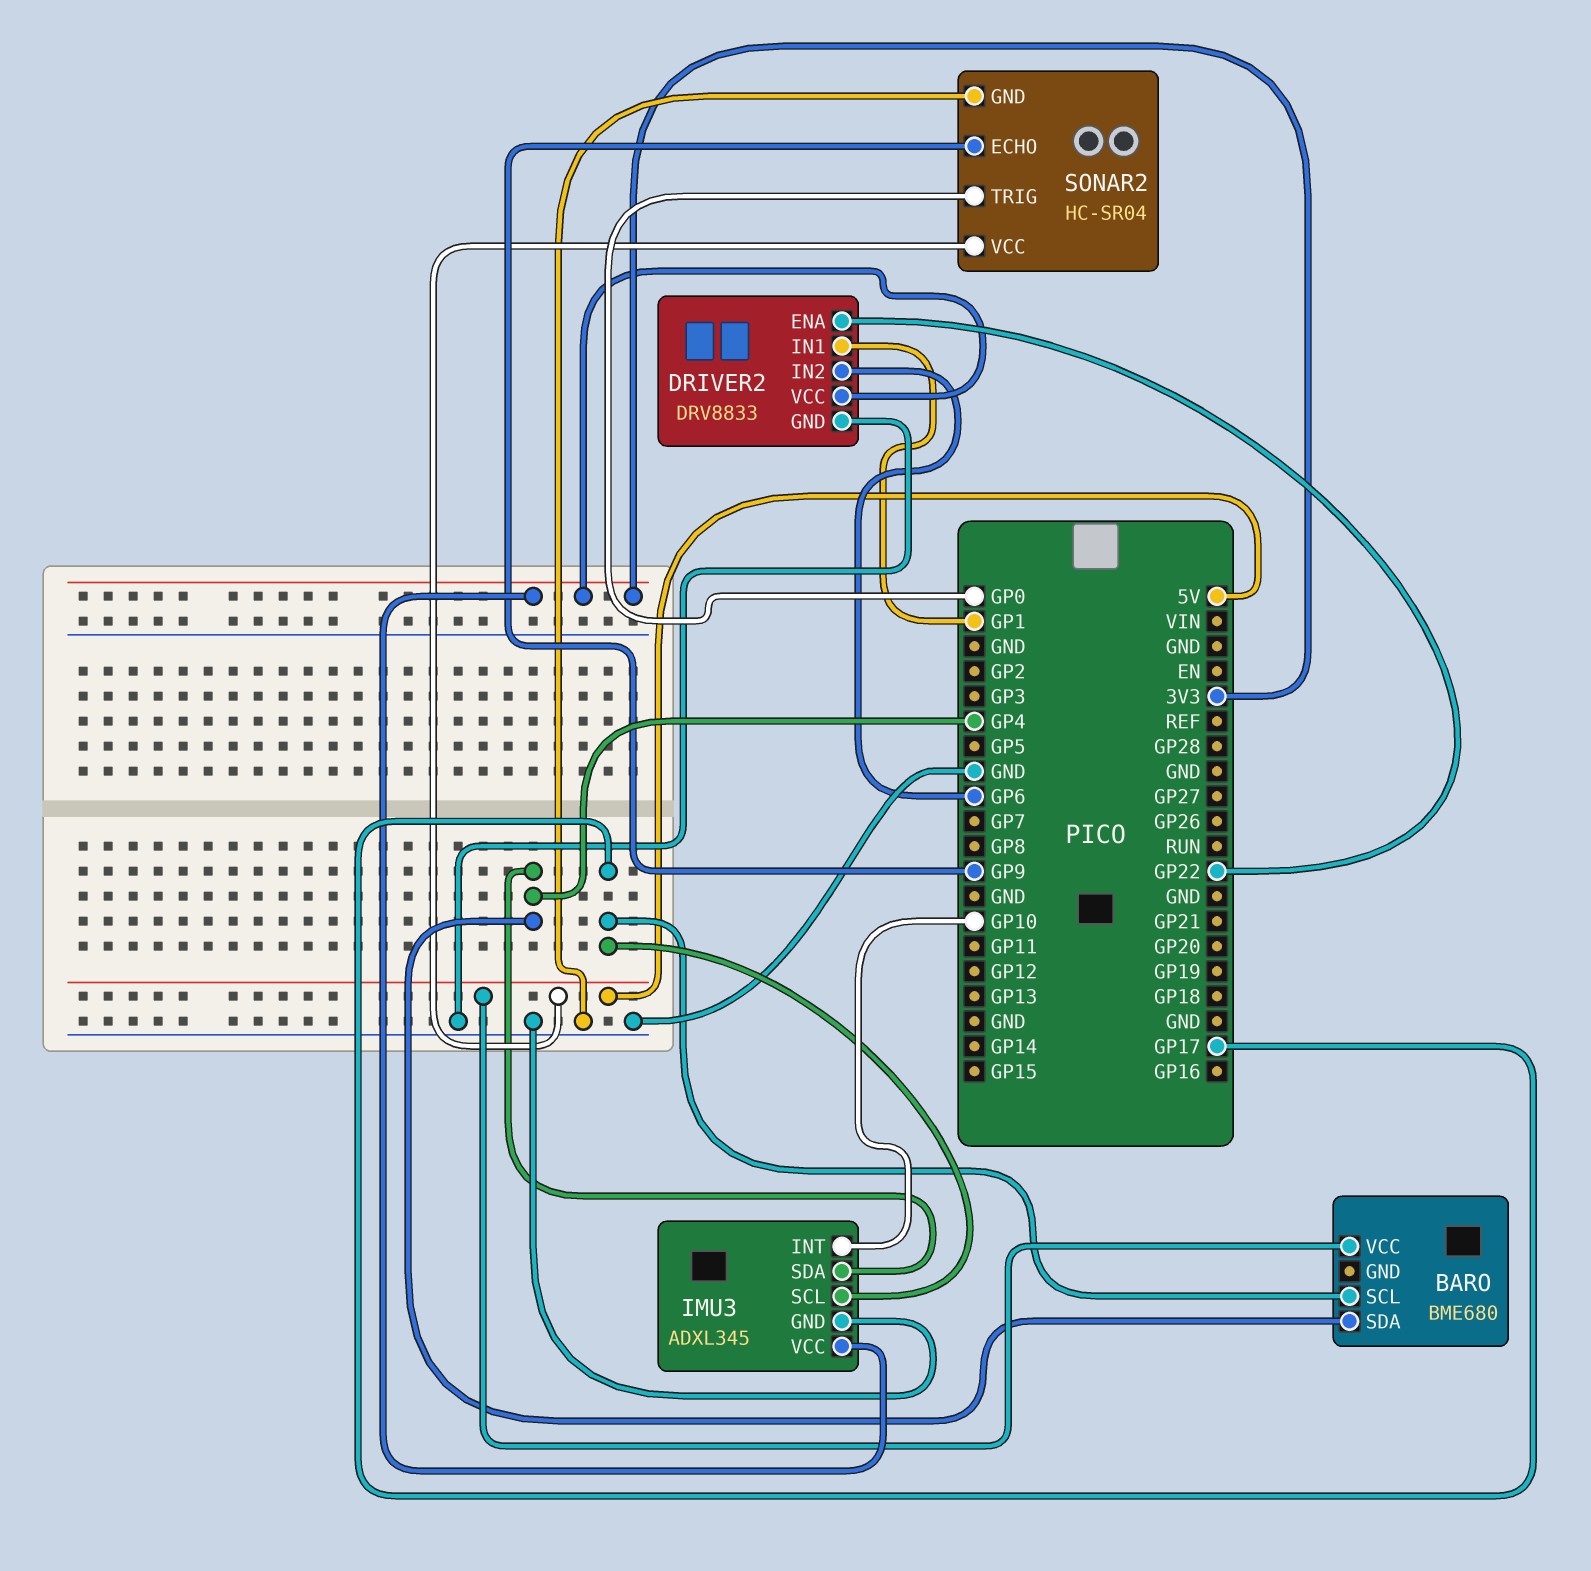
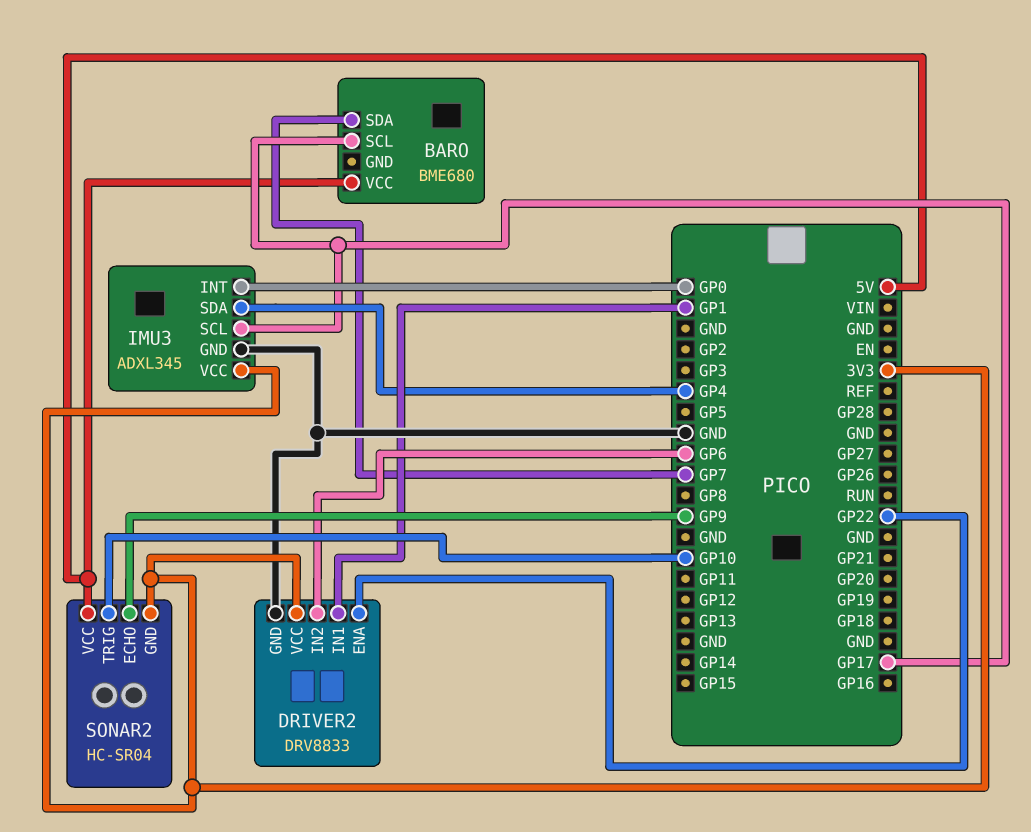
BARO pin SDA: GP4 -> GP7
IMU3 pin INT: GP10 -> GP0
SONAR2 pin GND: GND -> 3V3
SONAR2 pin TRIG: GP0 -> GP10

